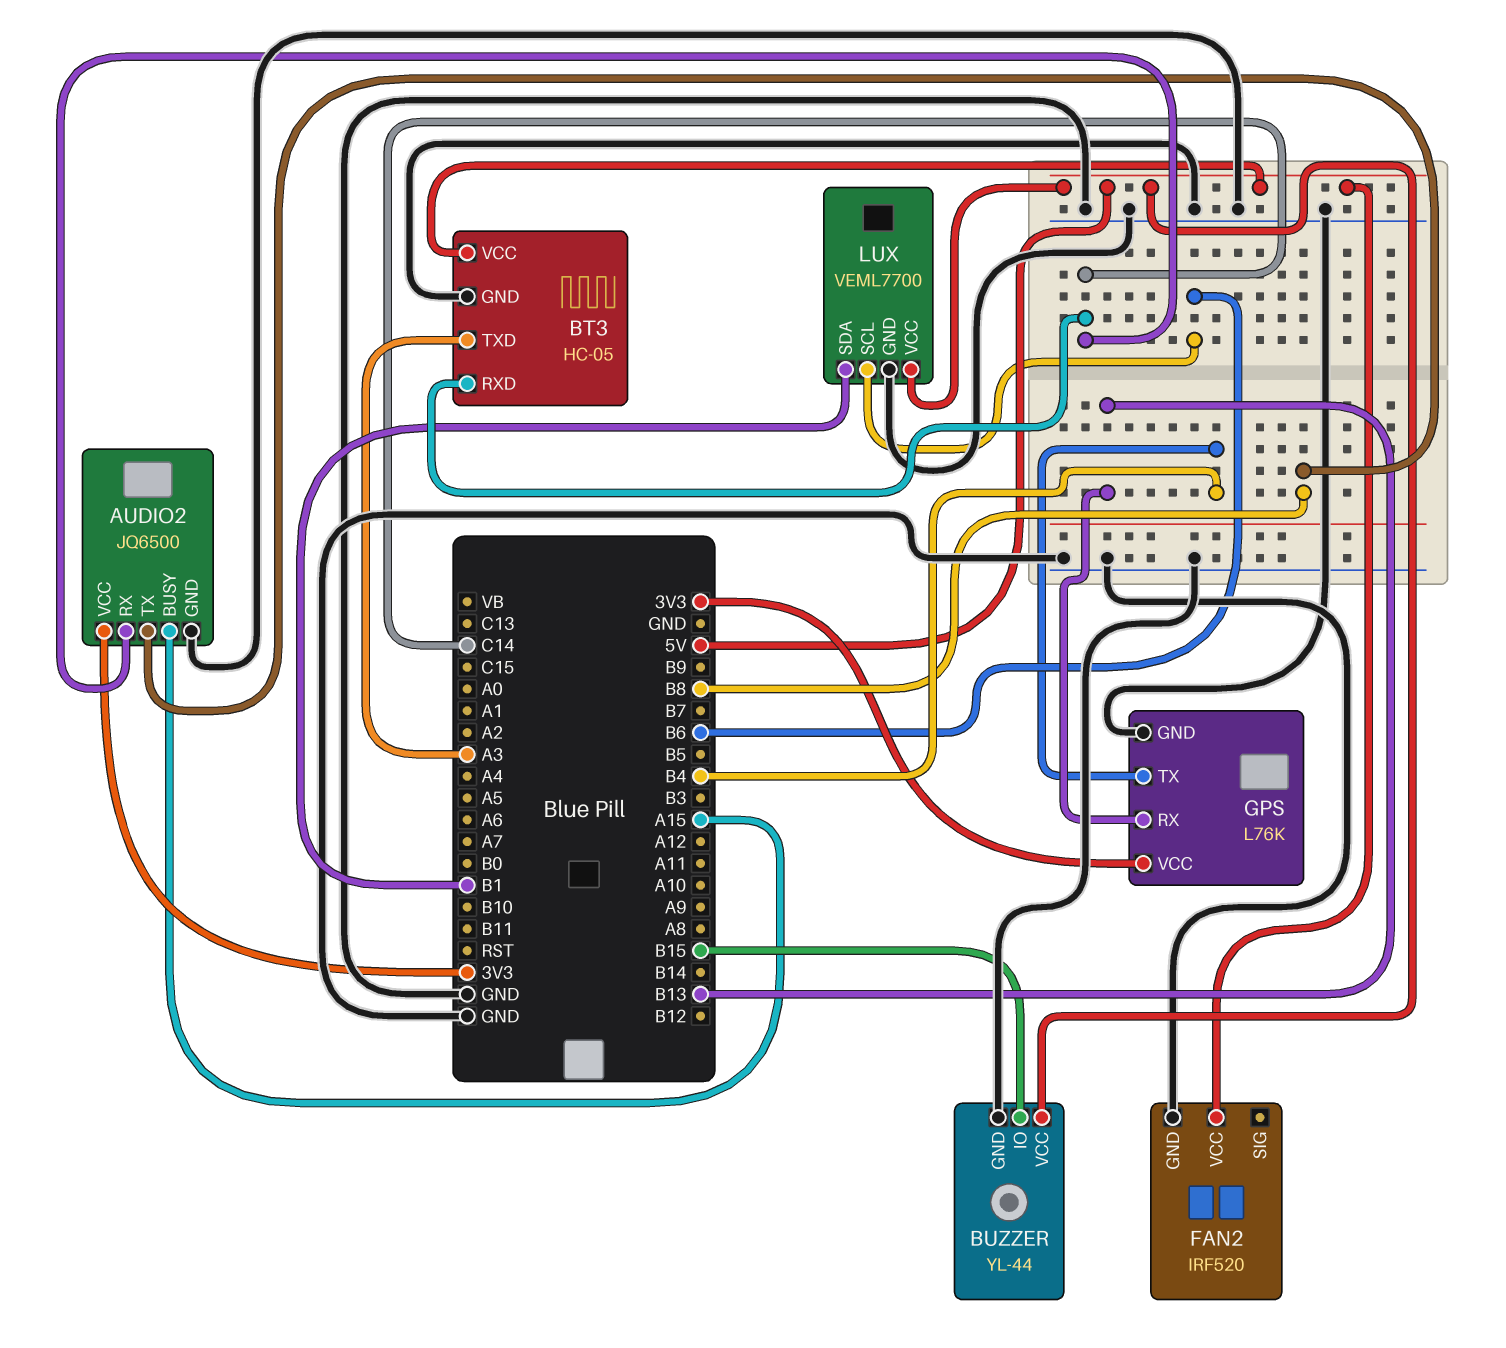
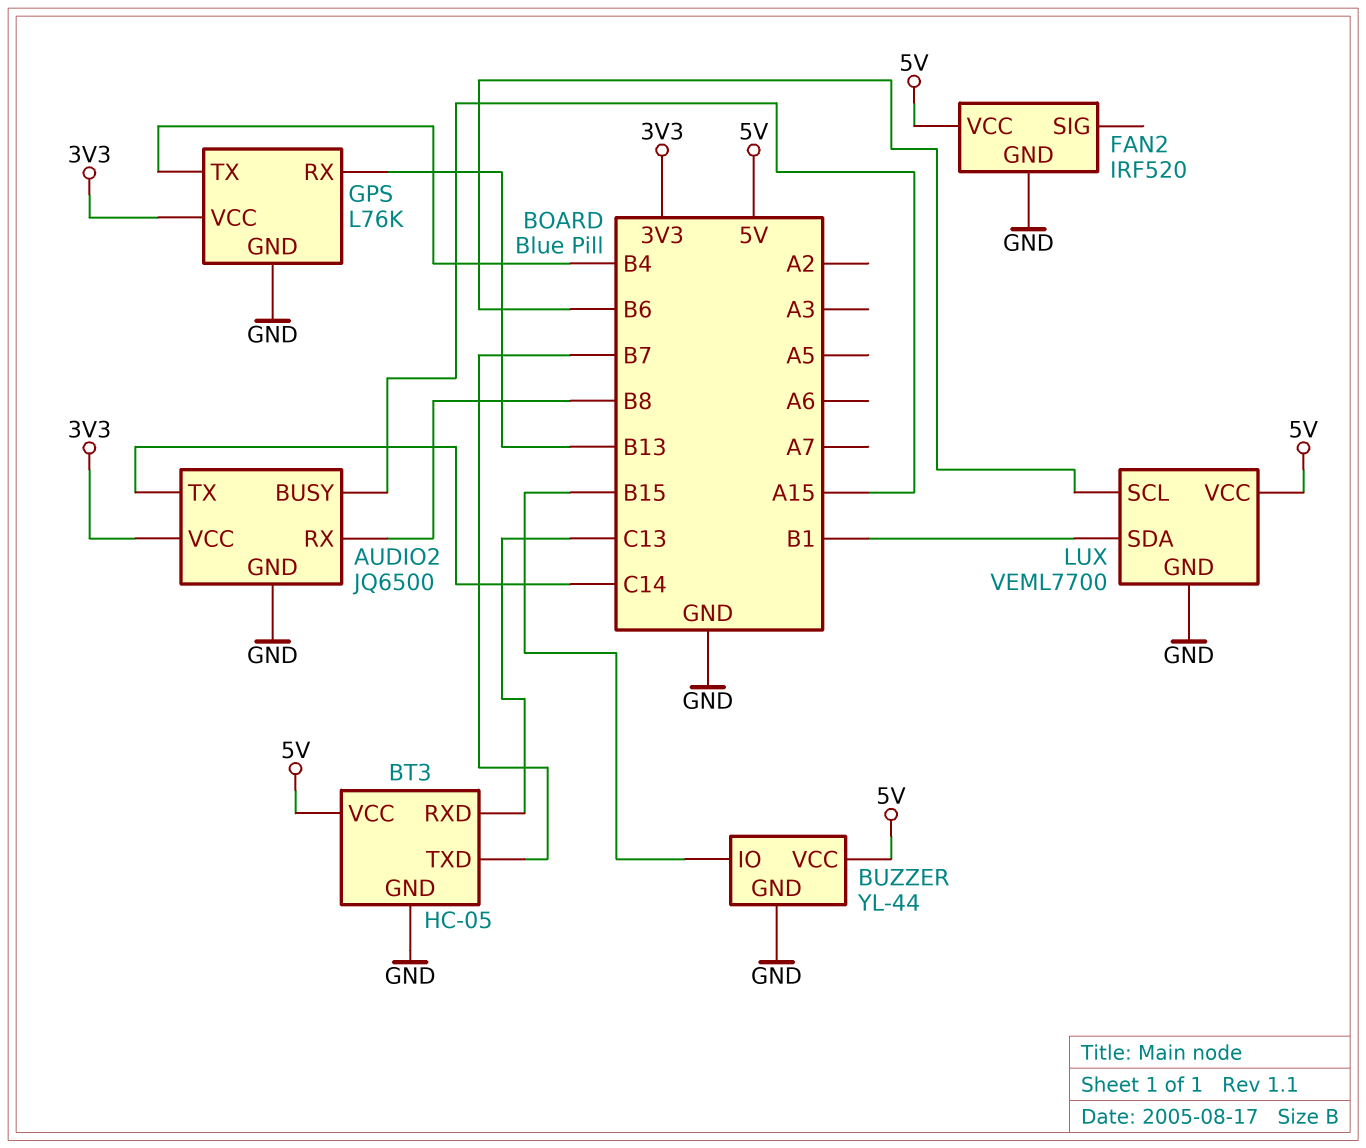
AUDIO2 pin RX: C14 -> B8
AUDIO2 pin TX: B8 -> C14
BT3 pin RXD: C14 -> C13
BT3 pin TXD: A3 -> B7

